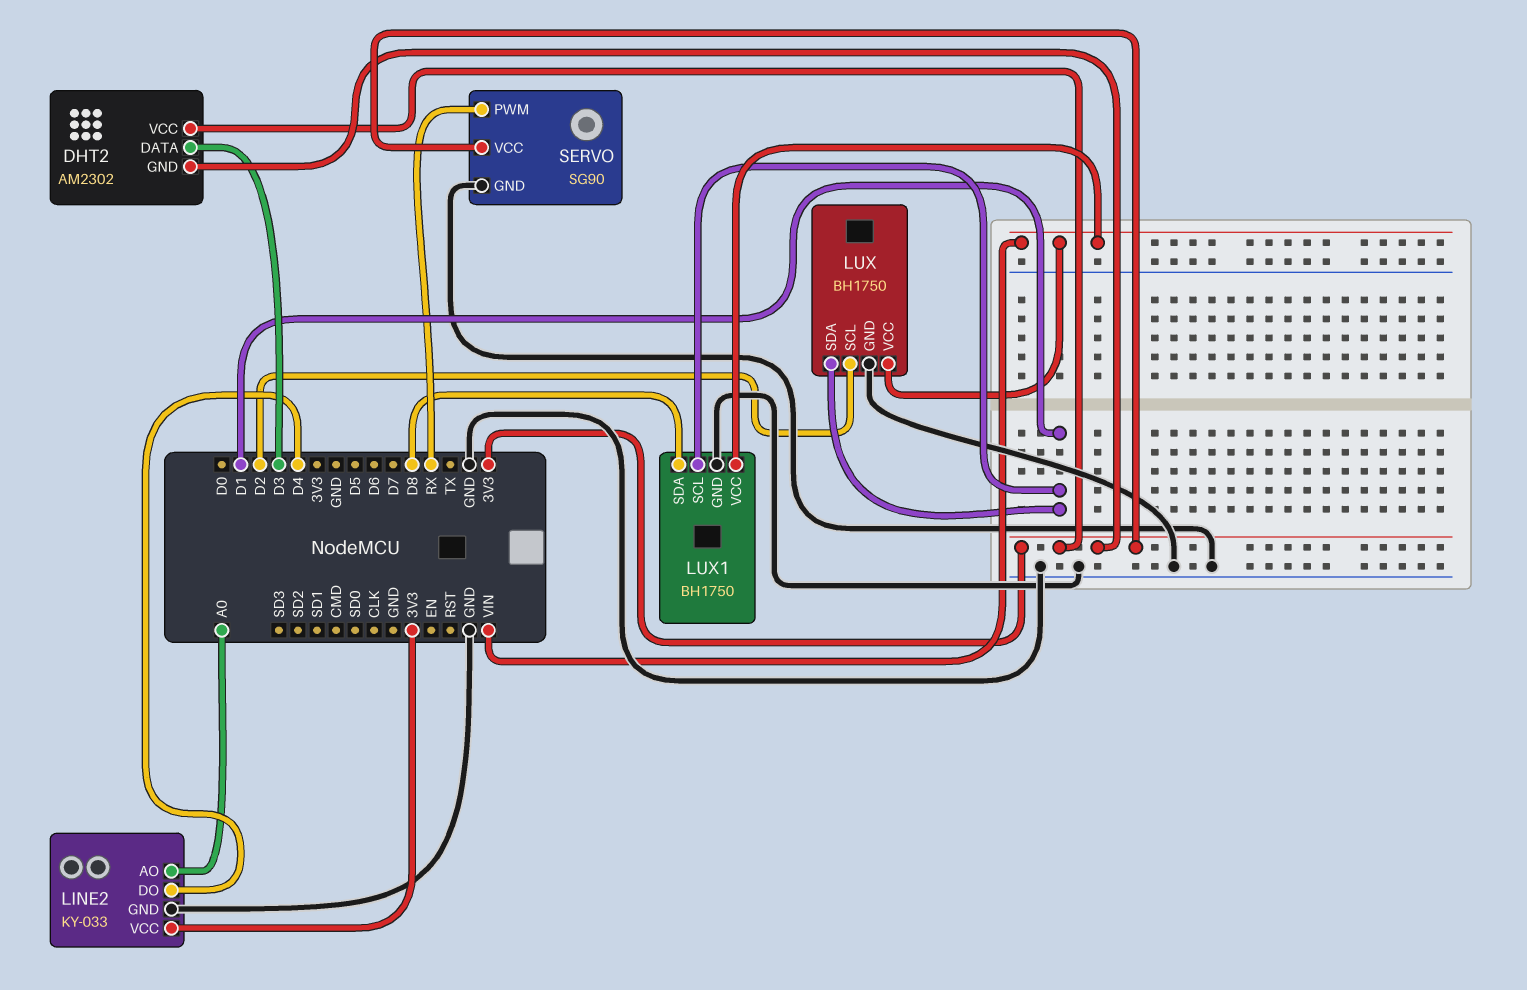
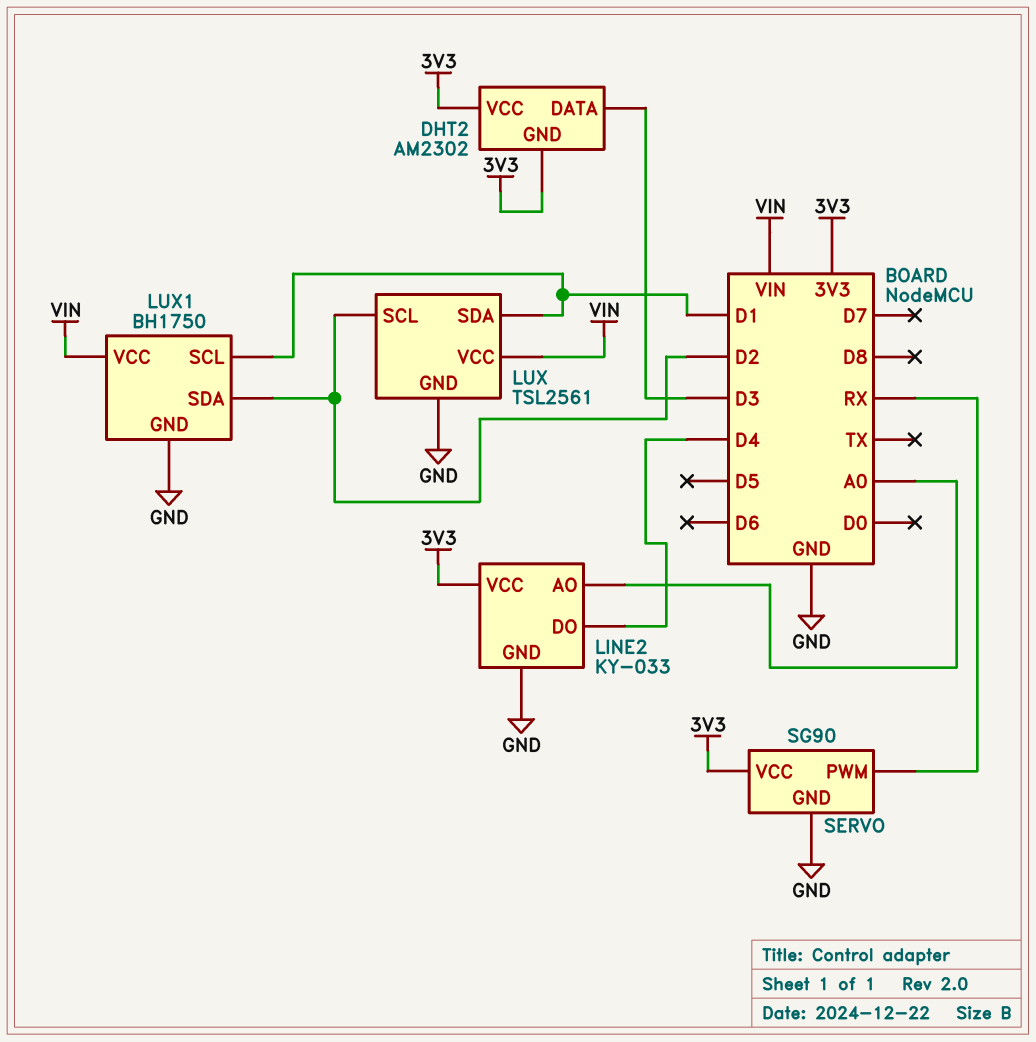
LUX: BH1750 -> TSL2561
LUX1 pin SDA: D8 -> D2

